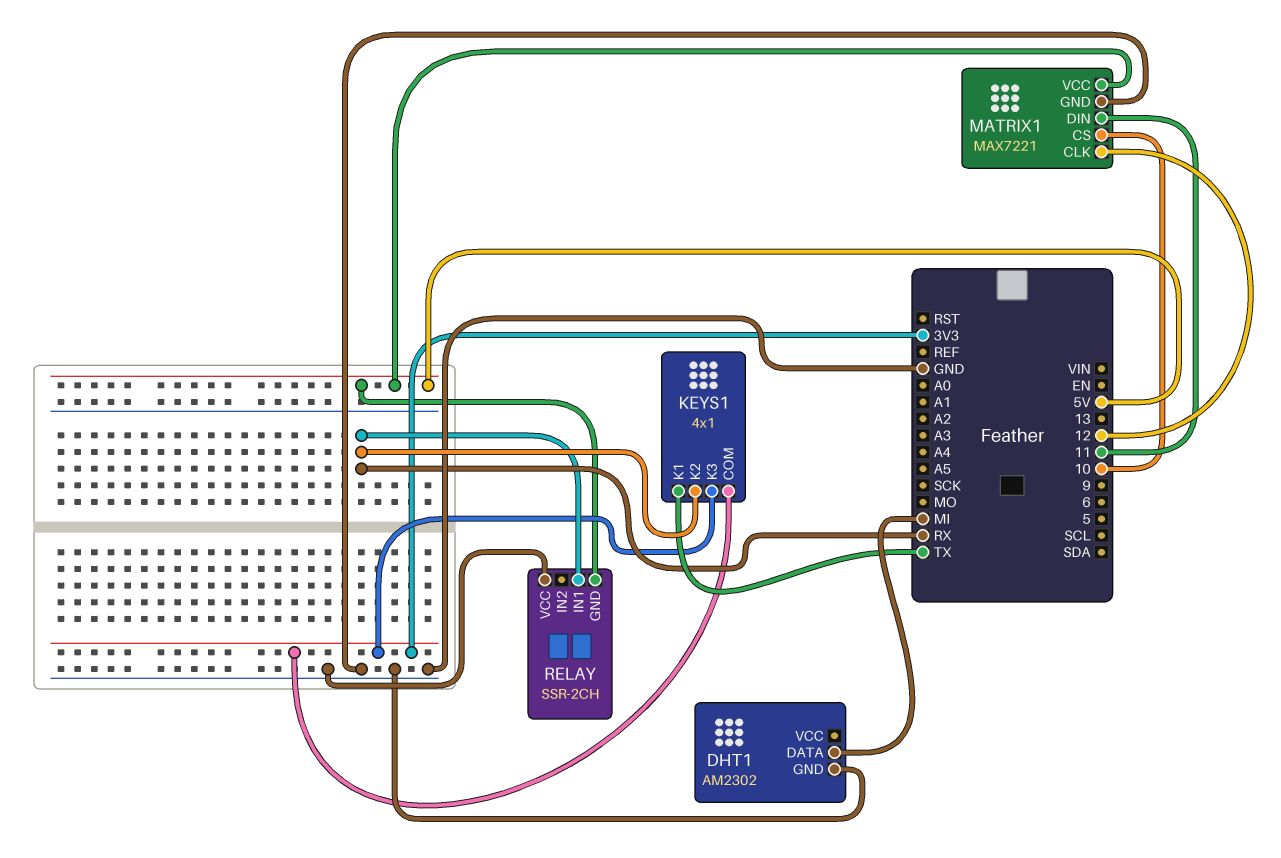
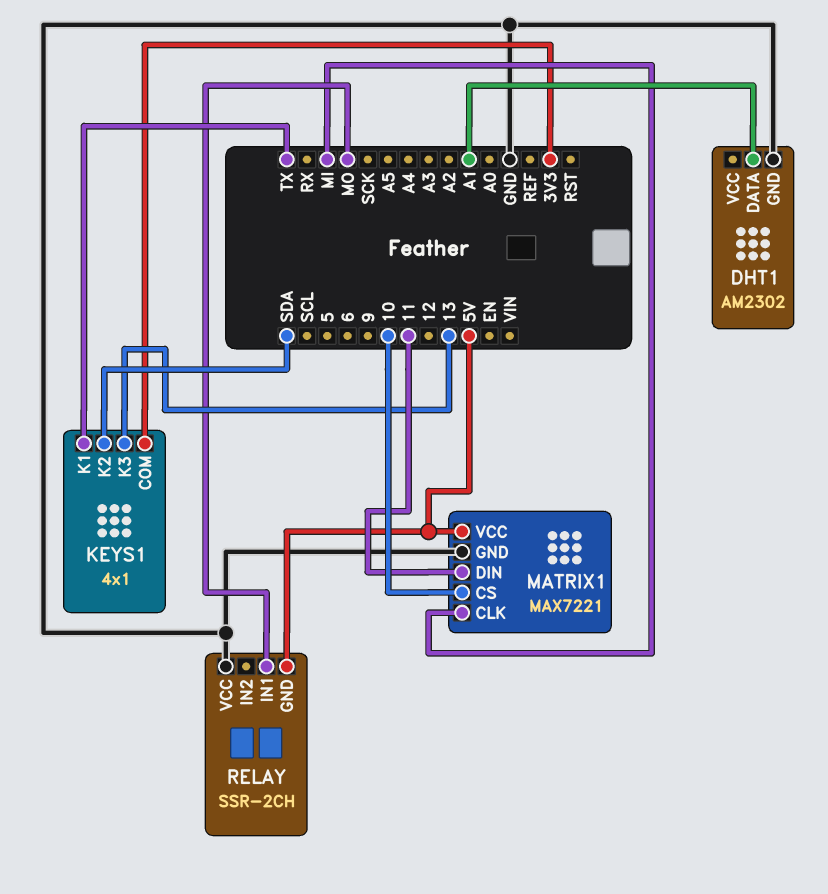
DHT1 pin DATA: MI -> A1
KEYS1 pin K2: RX -> SDA
KEYS1 pin K3: 3V3 -> 13
MATRIX1 pin CLK: 12 -> MI
RELAY pin IN1: RX -> MO

